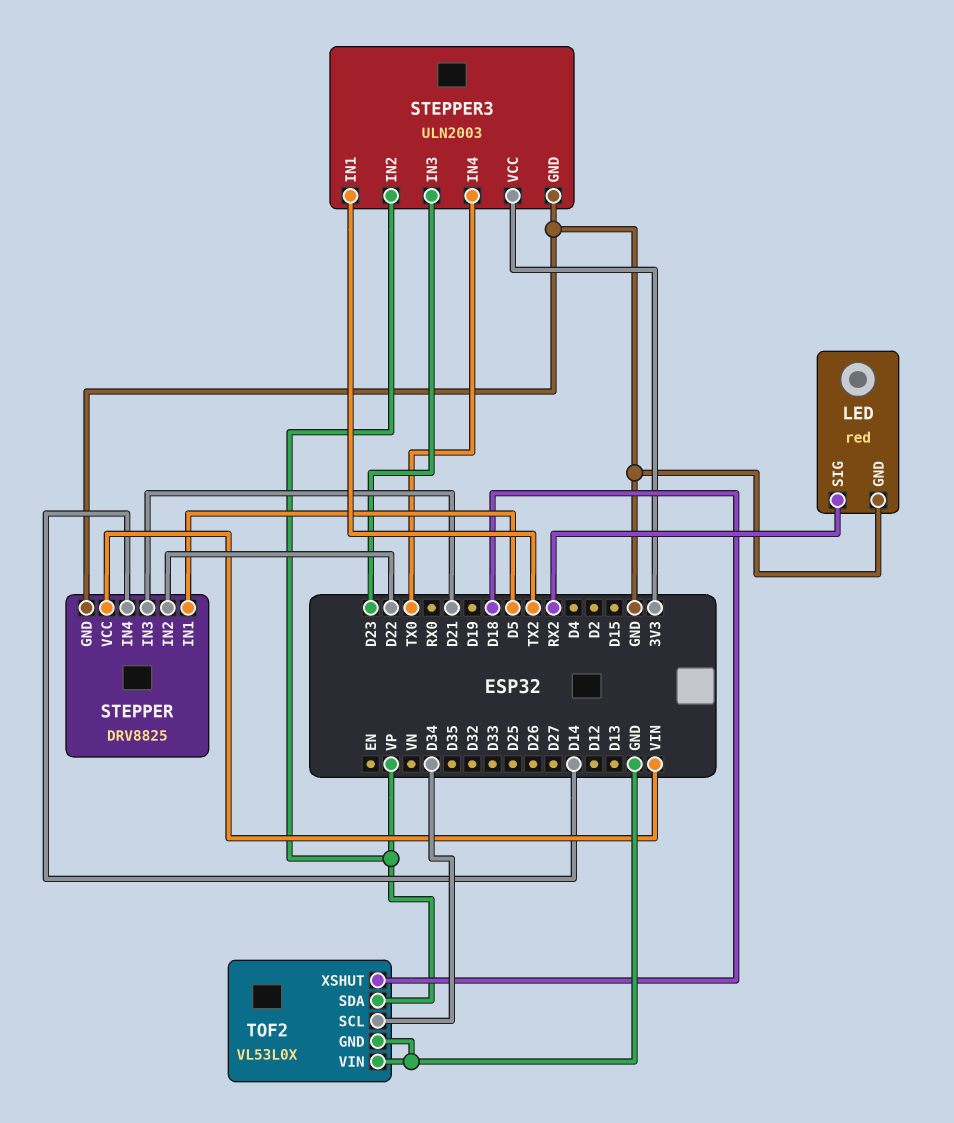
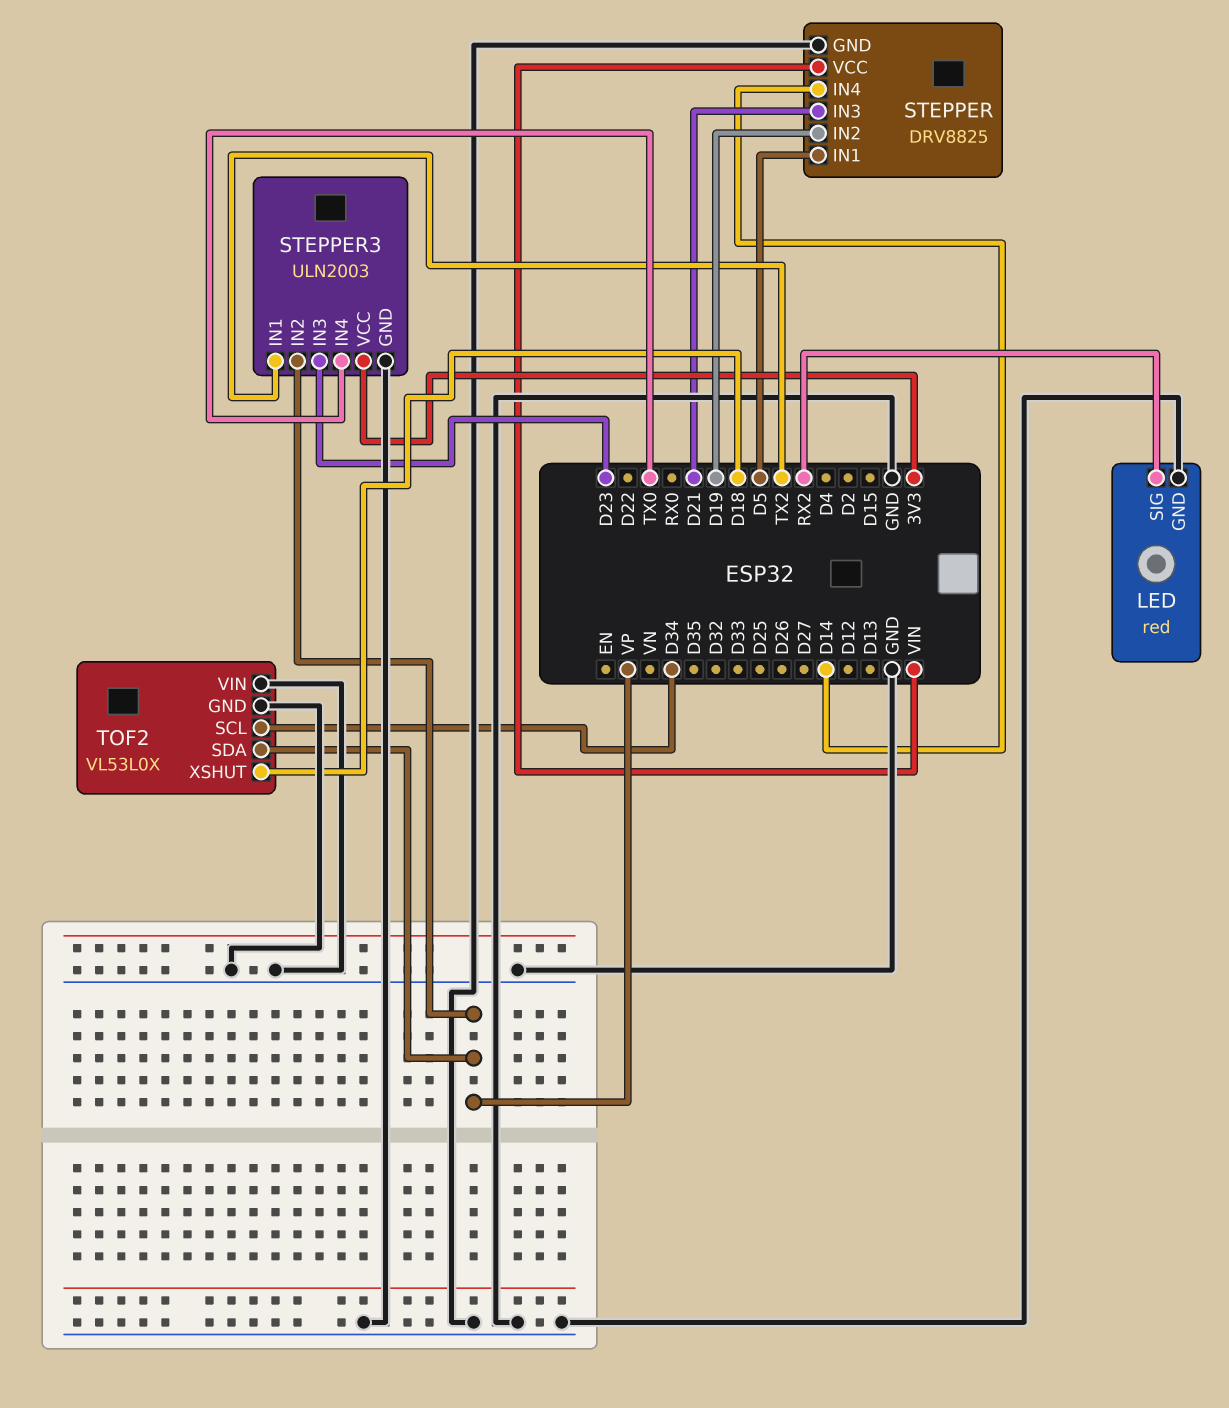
STEPPER pin IN2: D22 -> D19

